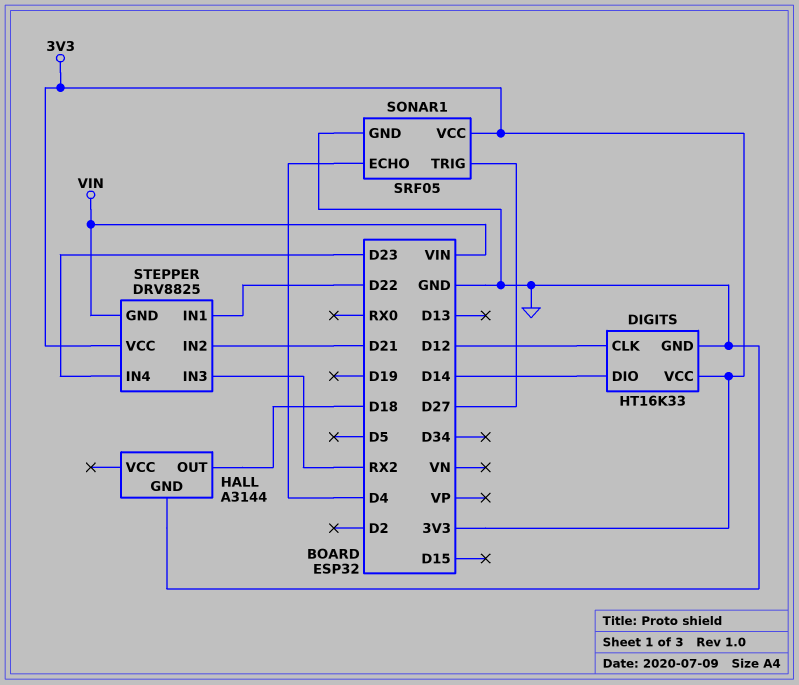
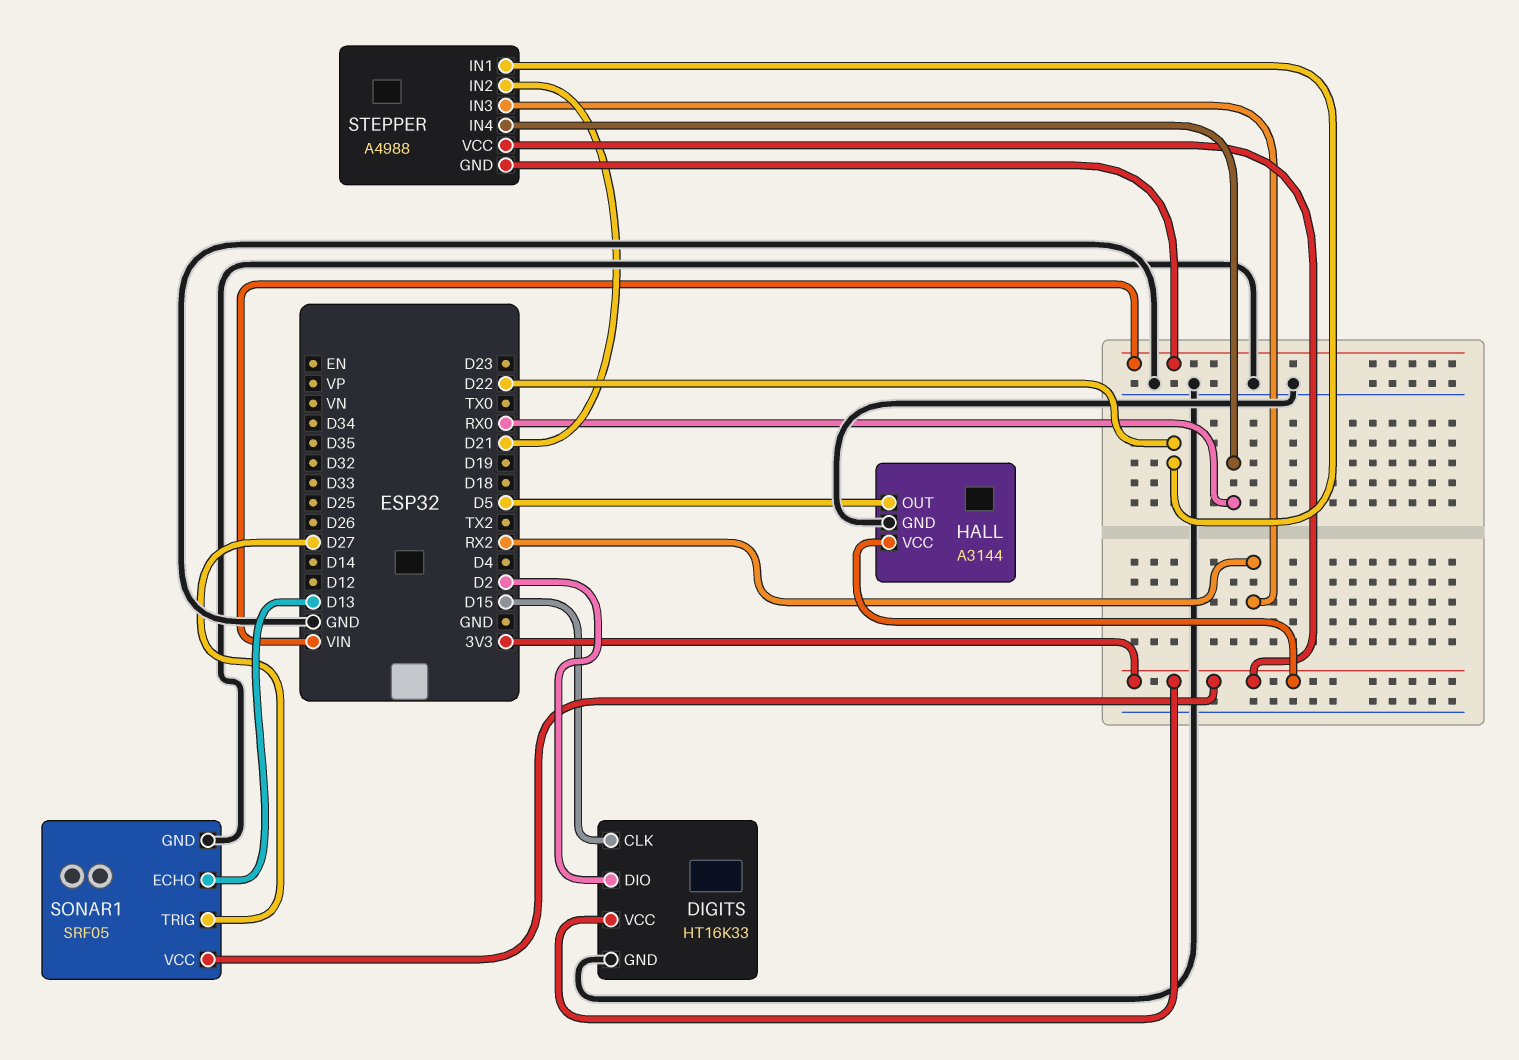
DIGITS pin CLK: D12 -> D15
DIGITS pin DIO: D14 -> D2
HALL pin OUT: D18 -> D5
HALL pin VCC: none -> 3V3
SONAR1 pin ECHO: D4 -> D13
STEPPER: DRV8825 -> A4988
STEPPER pin IN4: D23 -> RX0

